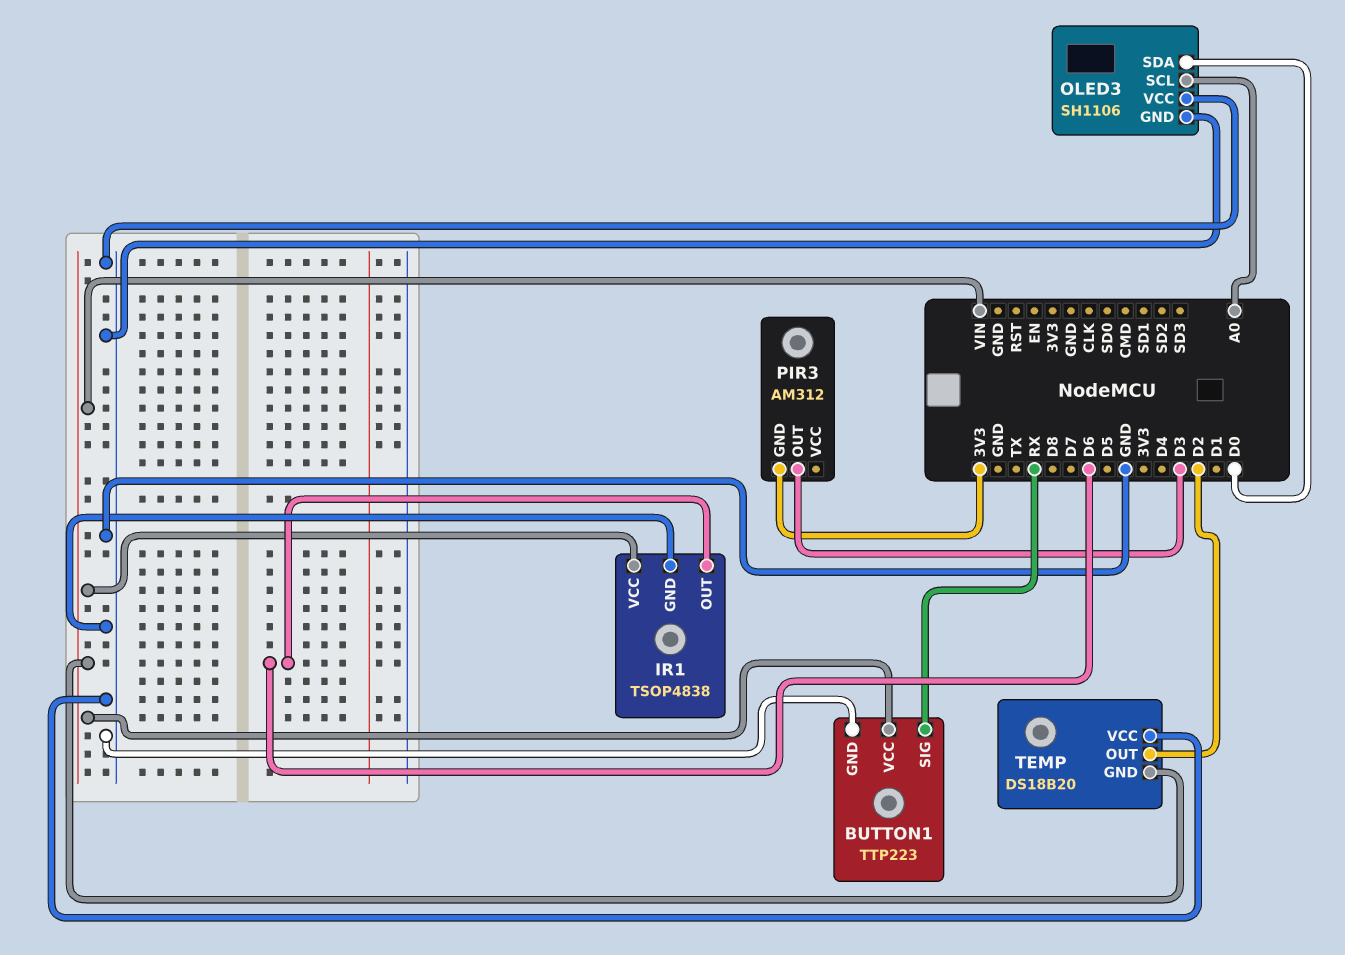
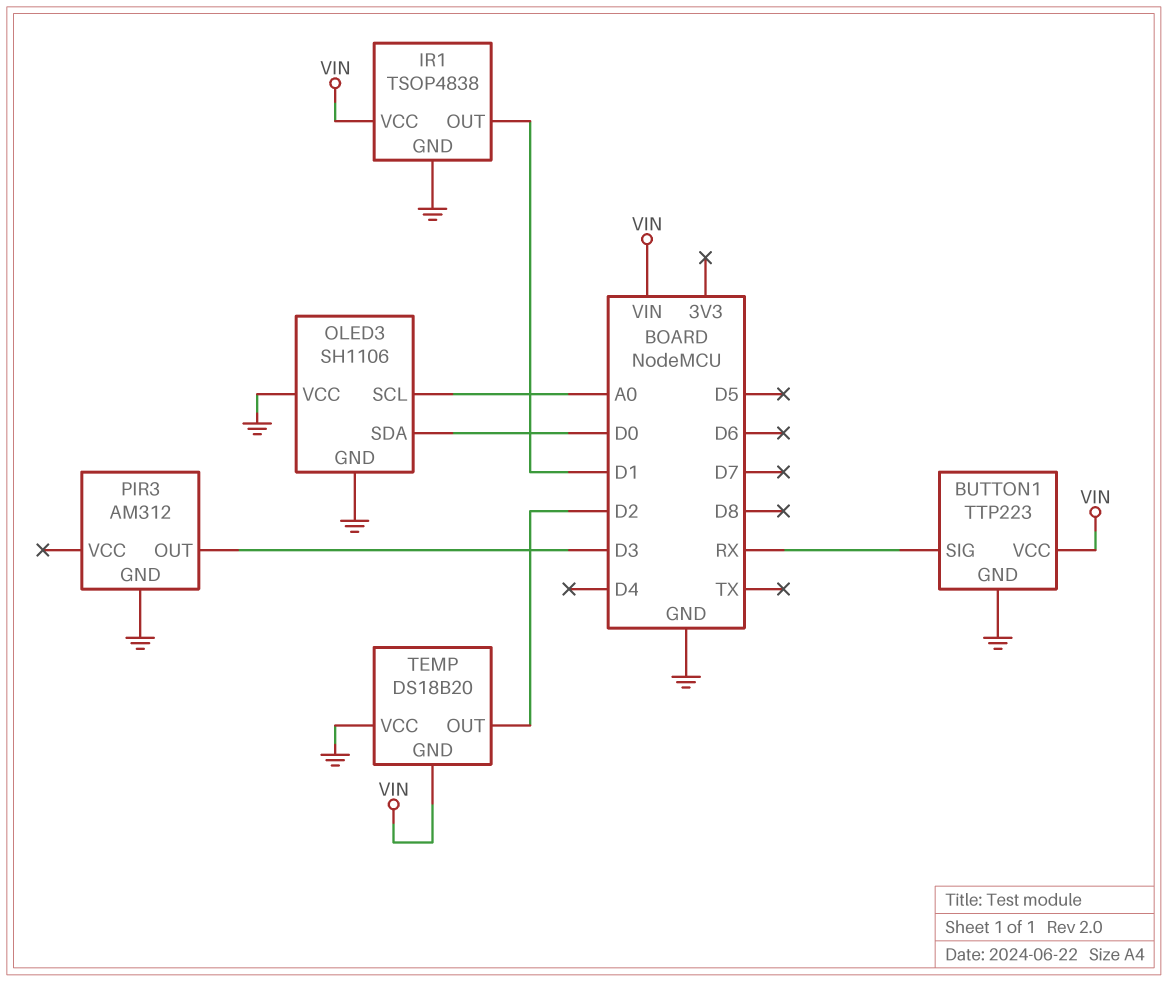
IR1 pin OUT: D6 -> D1
PIR3 pin GND: 3V3 -> GND

